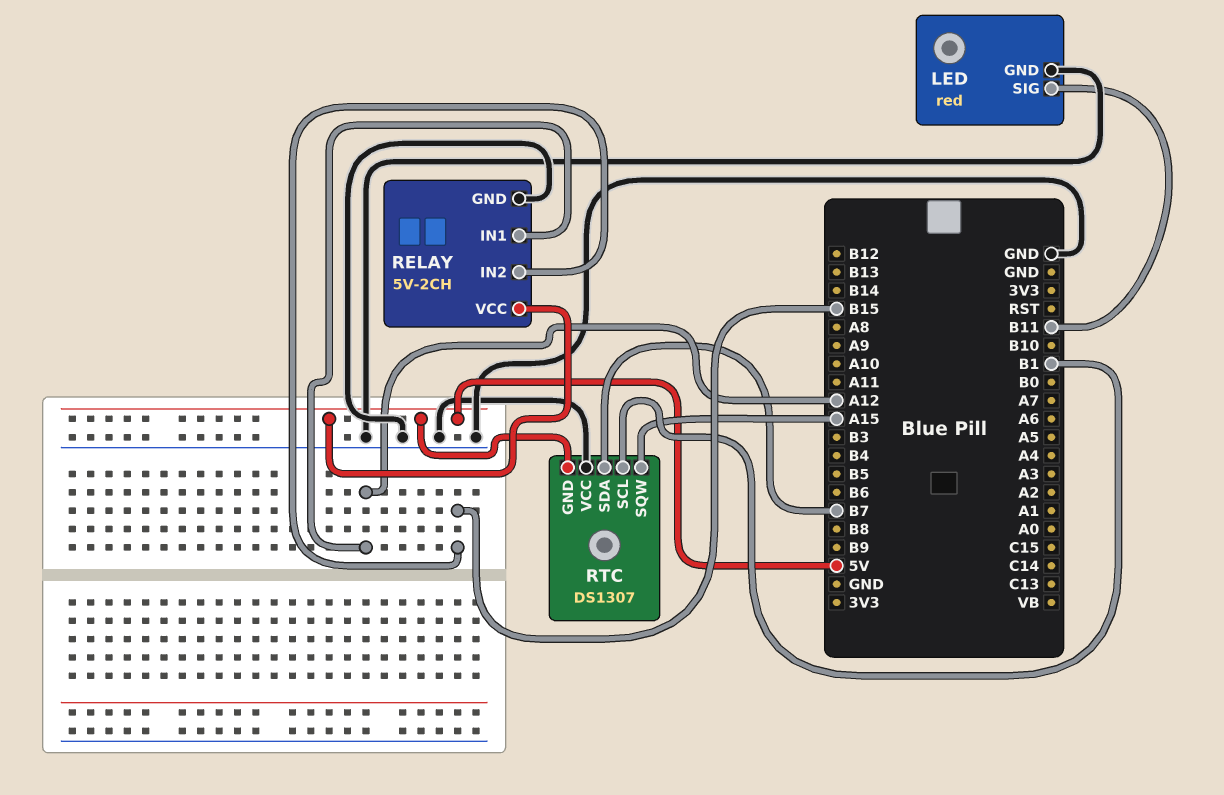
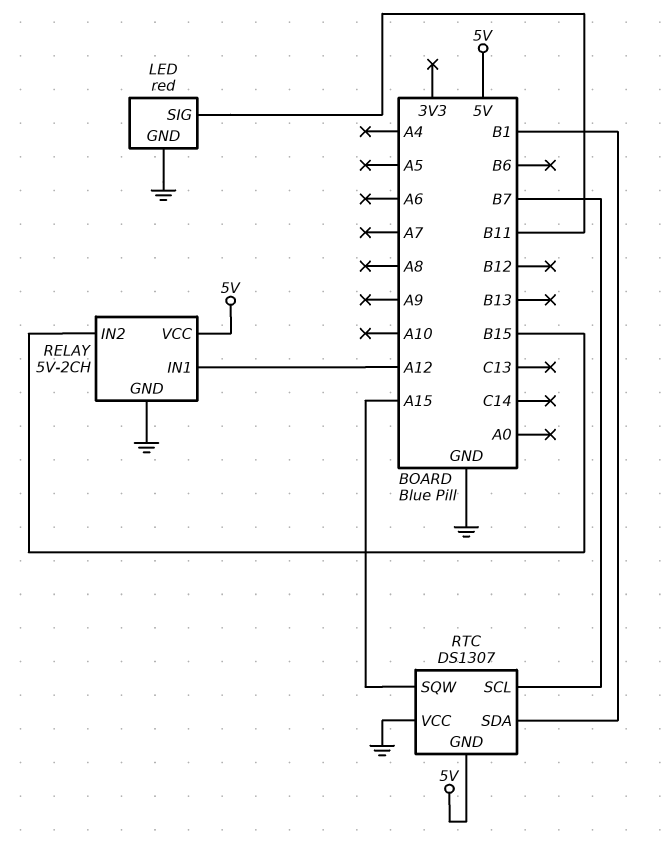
RTC pin SCL: B1 -> B7
RTC pin SDA: B7 -> B1

